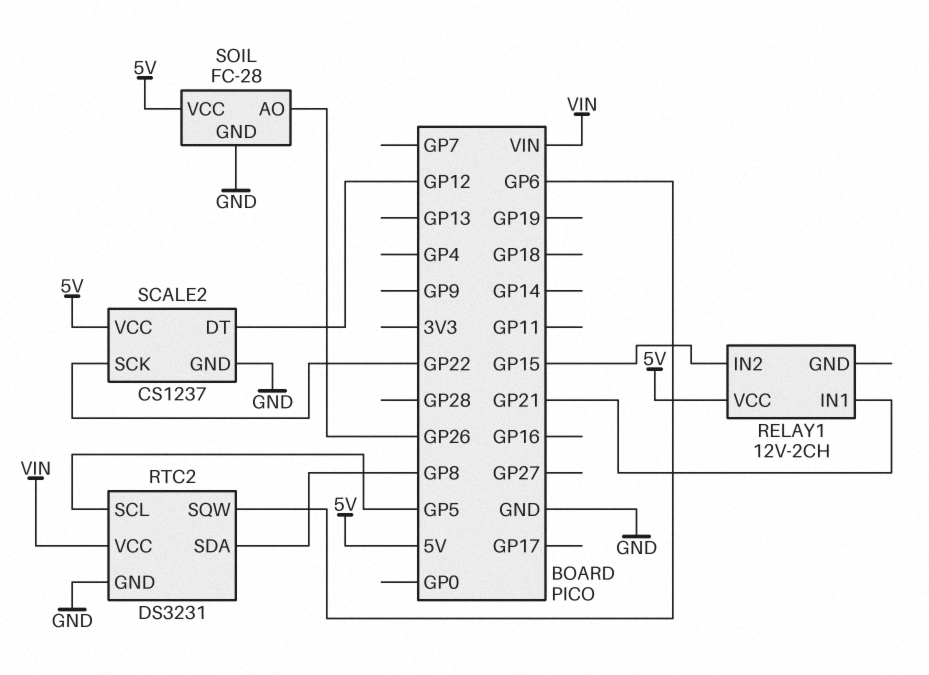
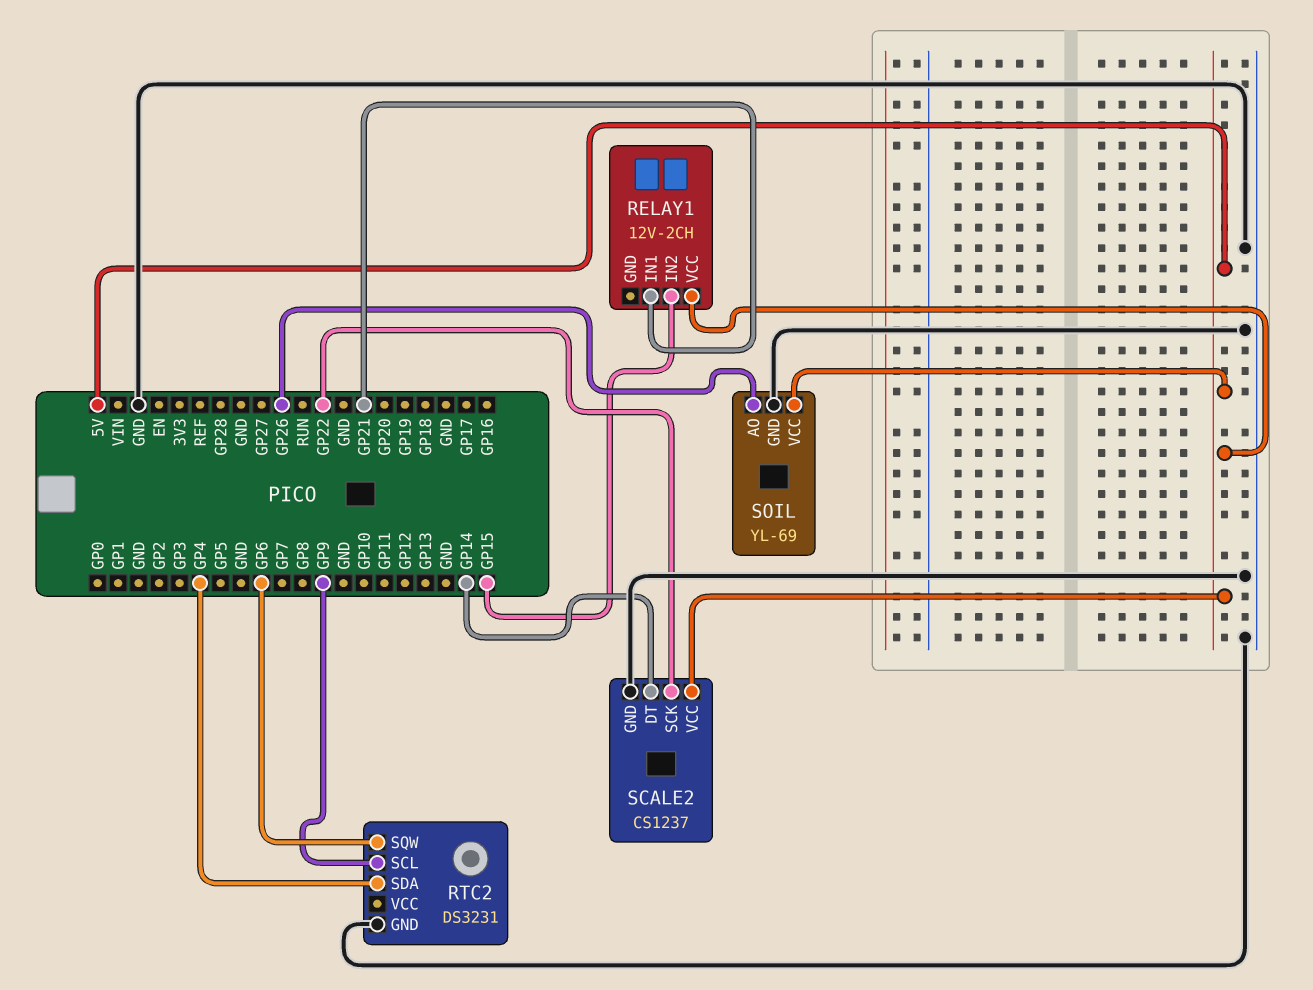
RTC2 pin SCL: GP5 -> GP9
RTC2 pin SDA: GP8 -> GP4
RTC2 pin VCC: VIN -> none
SCALE2 pin DT: GP12 -> GP14
SOIL: FC-28 -> YL-69

